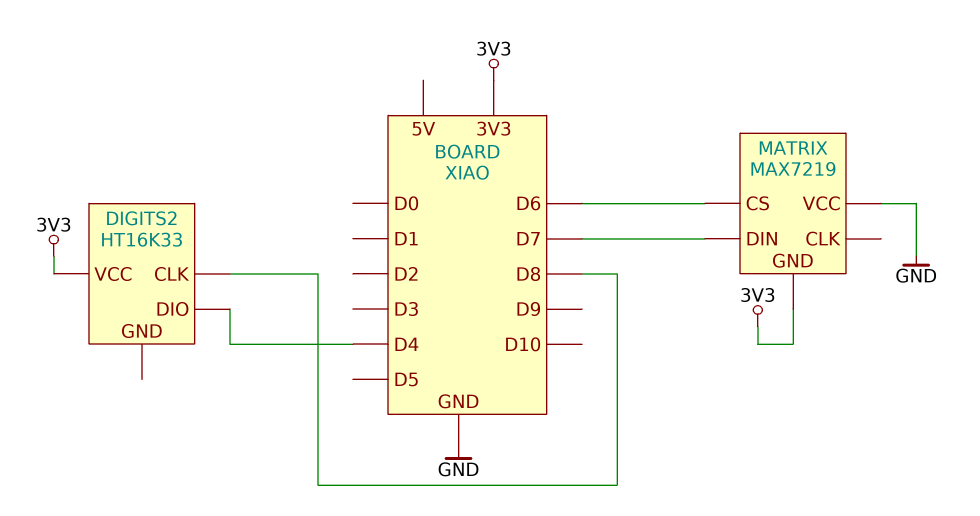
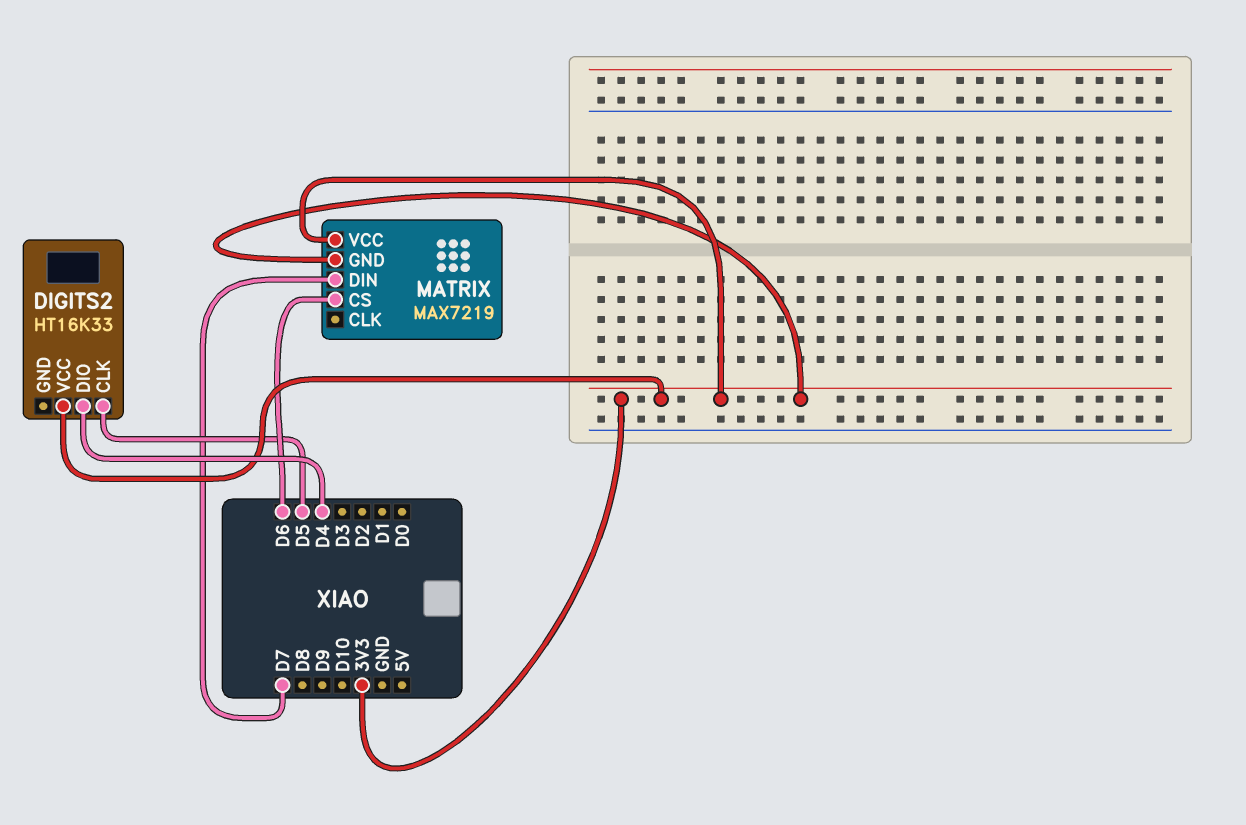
DIGITS2 pin CLK: D8 -> D5
MATRIX pin VCC: GND -> 3V3

